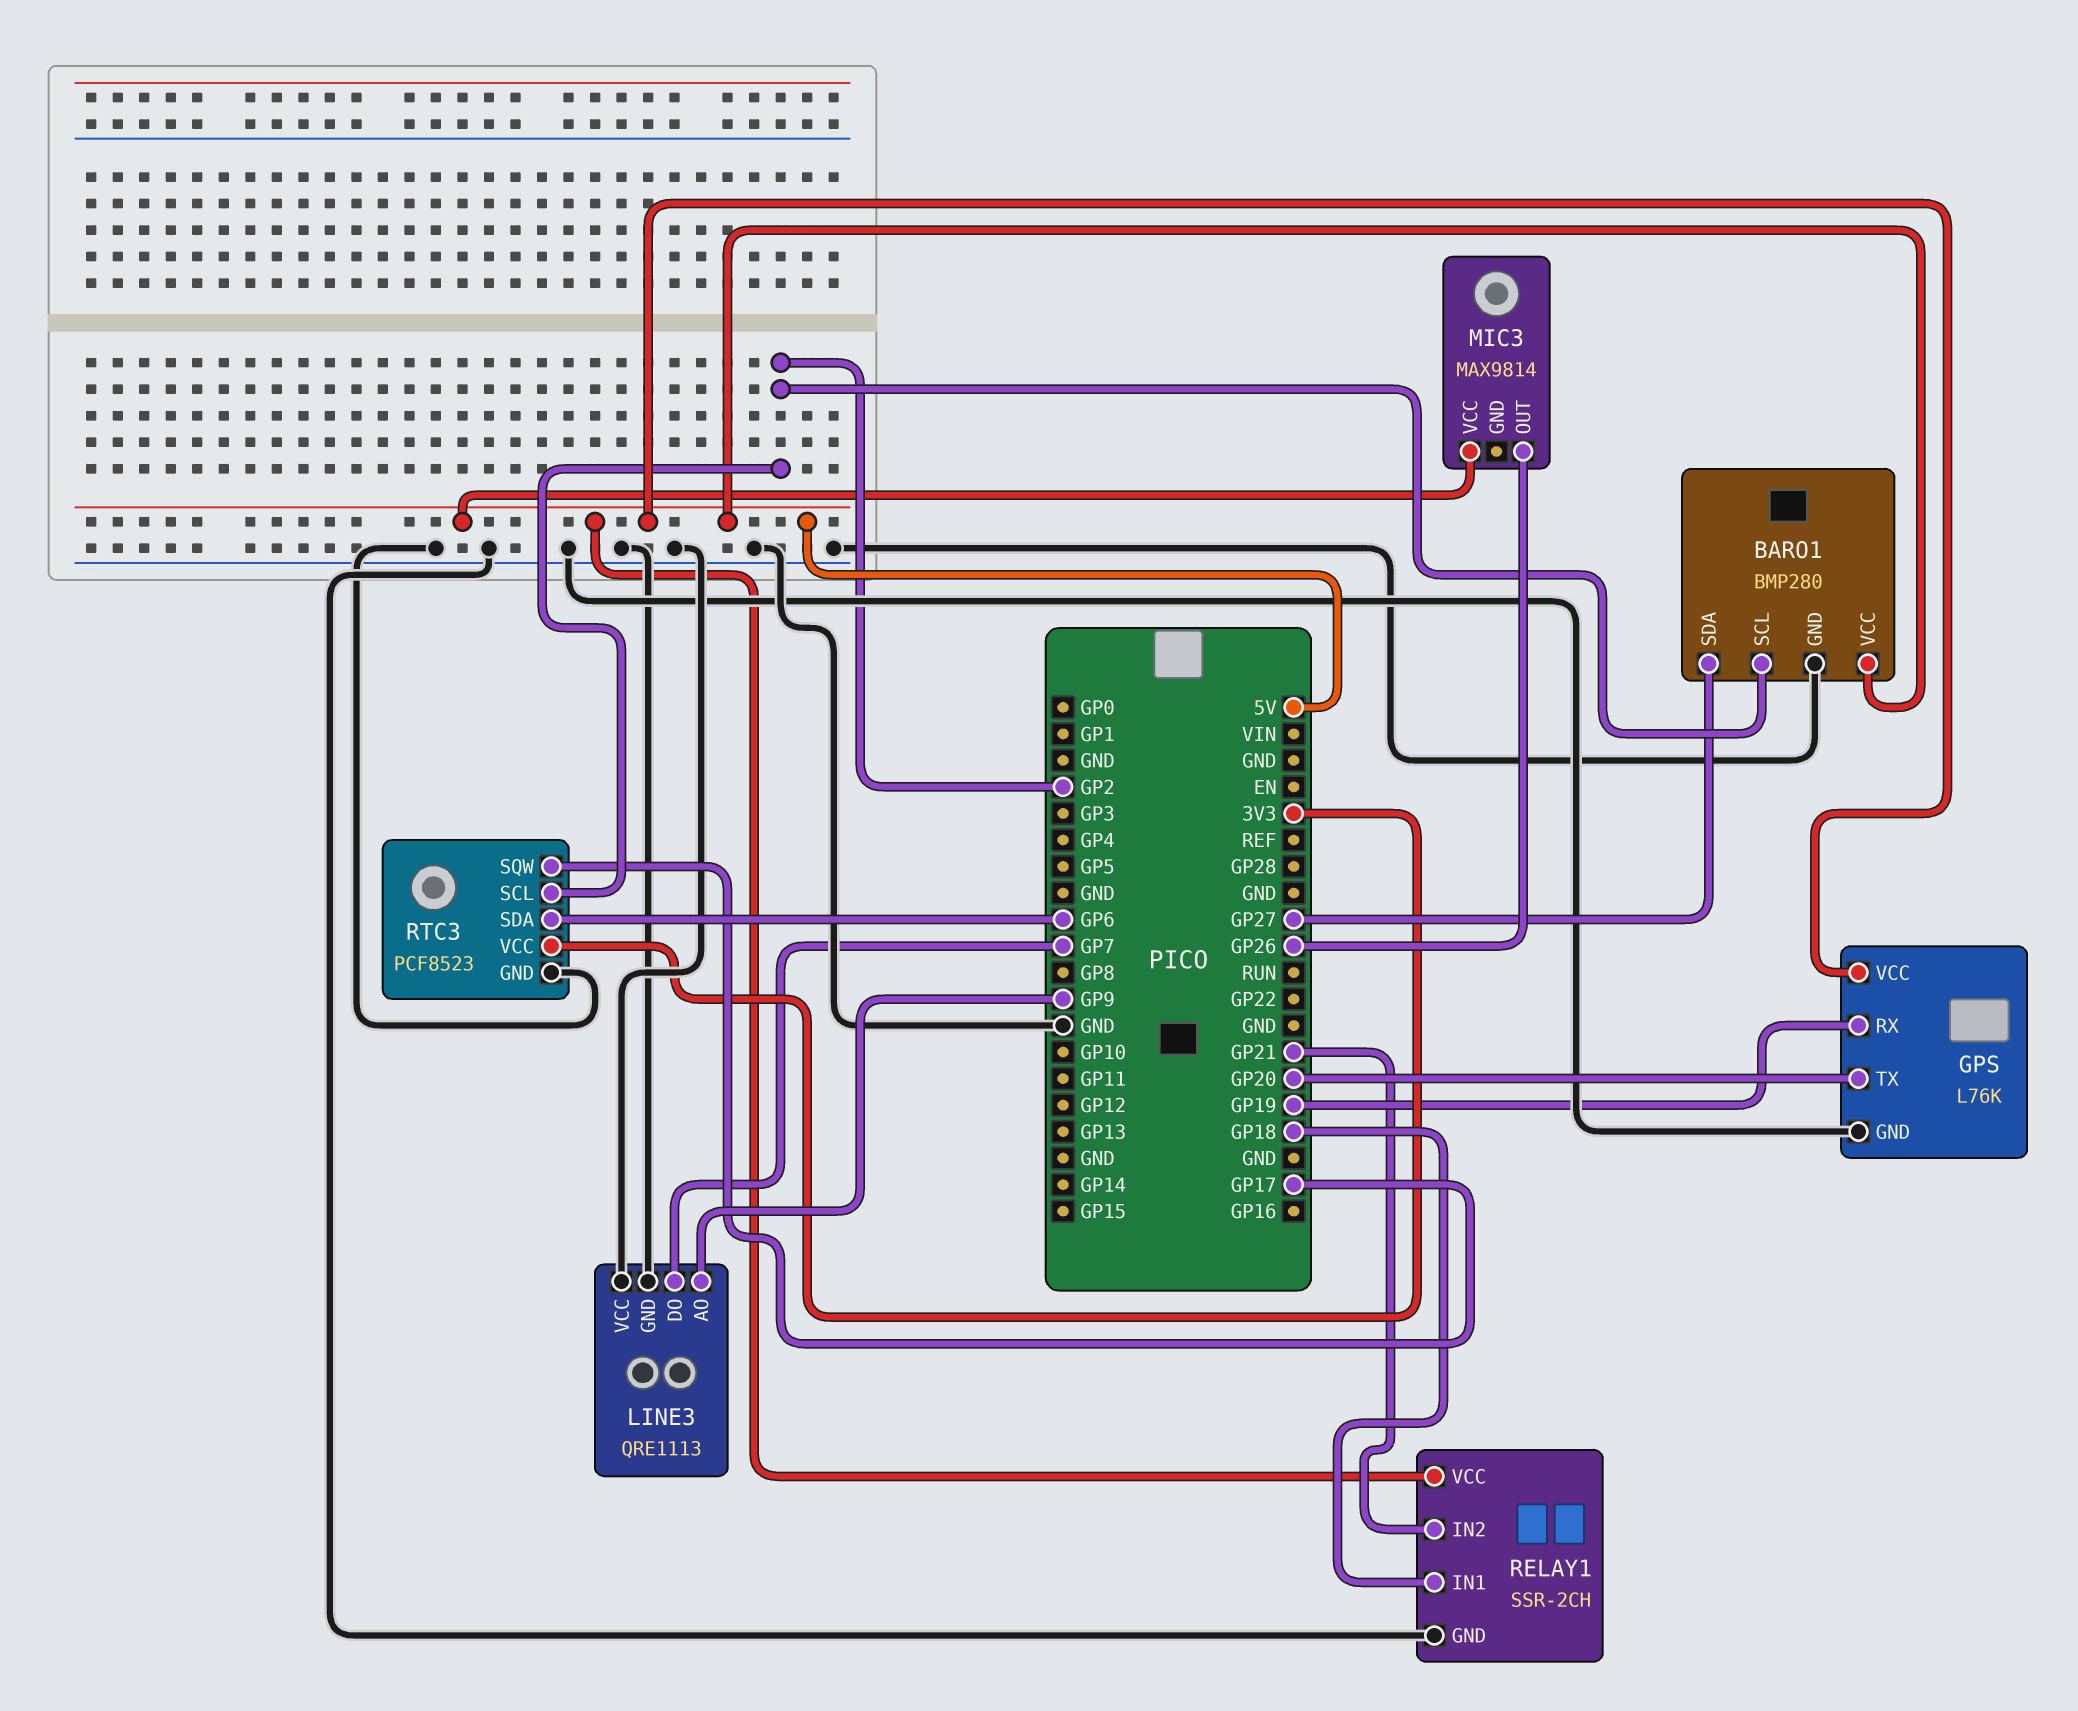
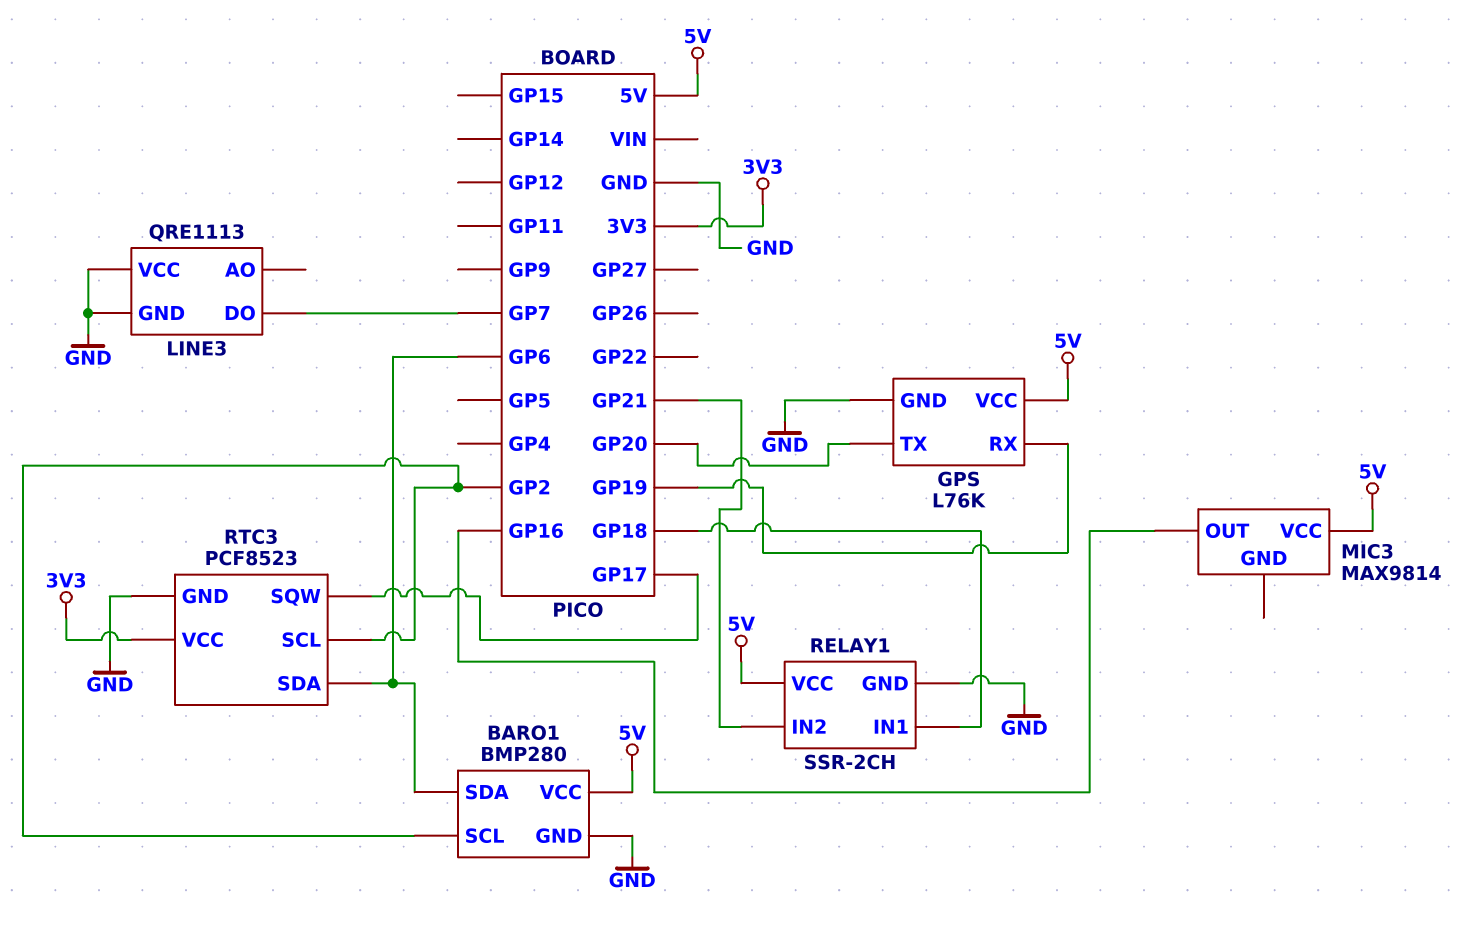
BARO1 pin SDA: GP27 -> GP6
LINE3 pin AO: GP9 -> none
MIC3 pin OUT: GP26 -> GP16

